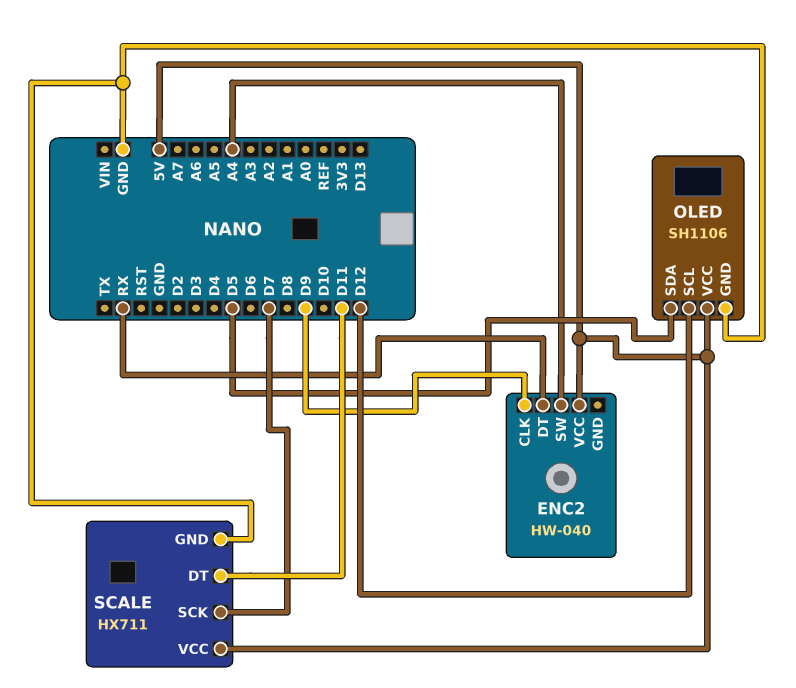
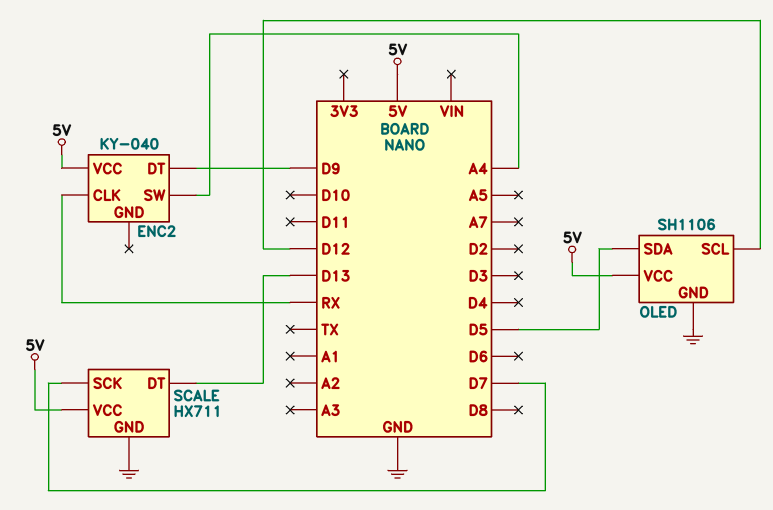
ENC2: HW-040 -> KY-040
ENC2 pin CLK: D9 -> RX
ENC2 pin DT: RX -> D9
SCALE pin DT: D11 -> D13

